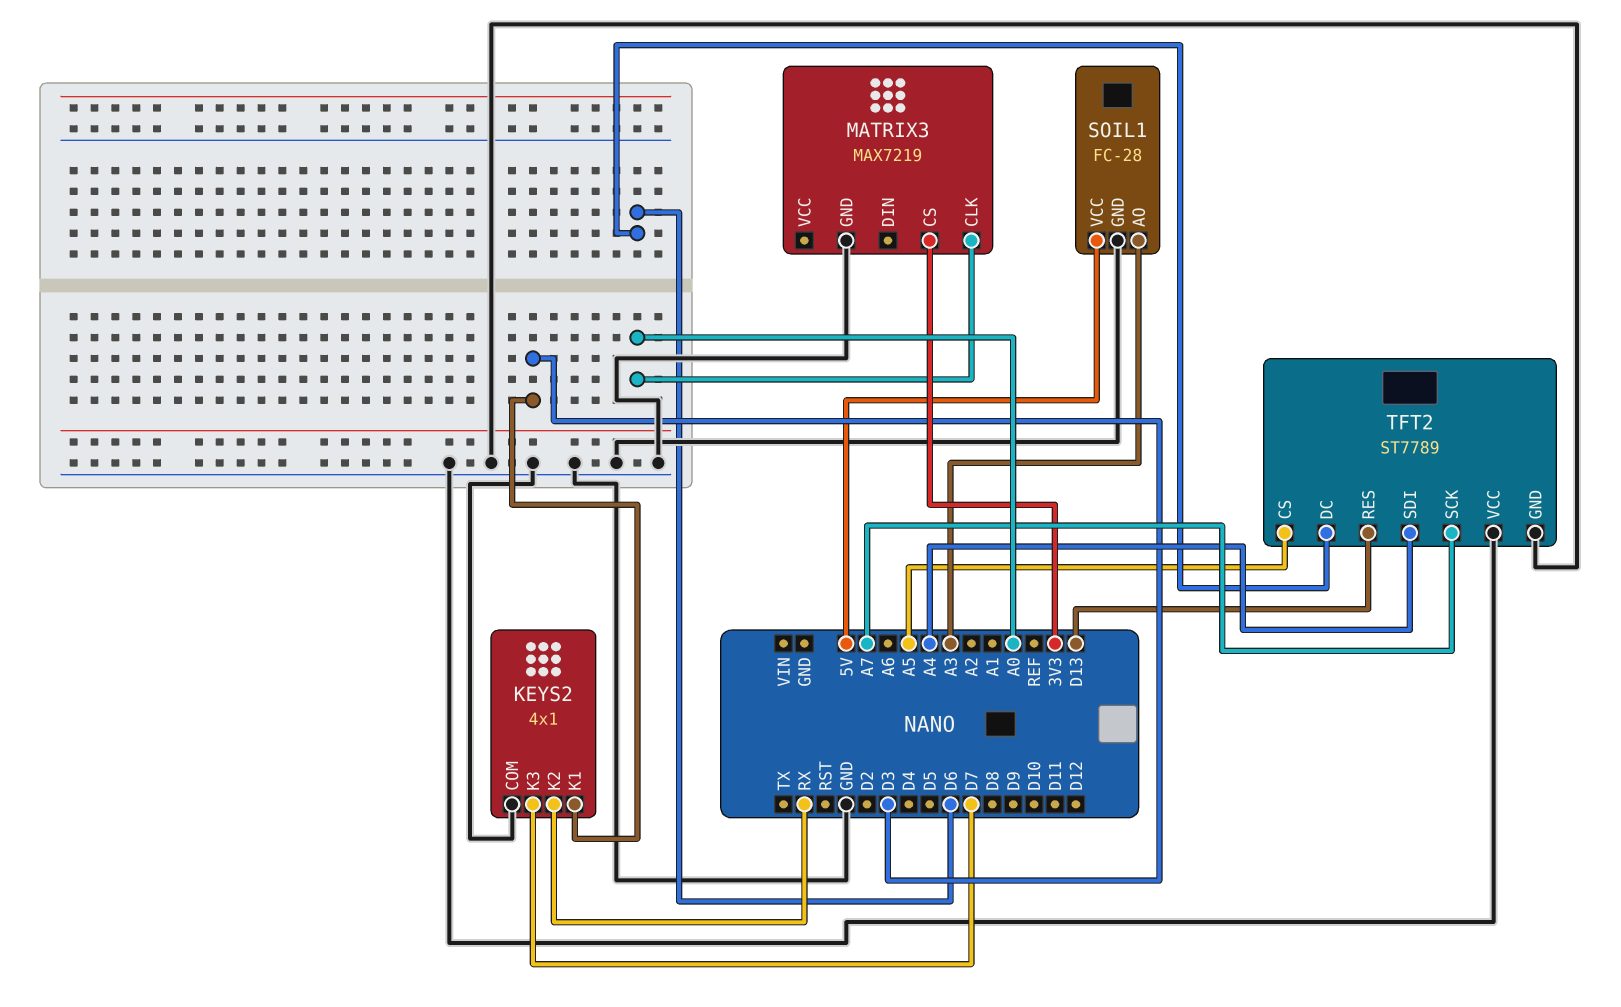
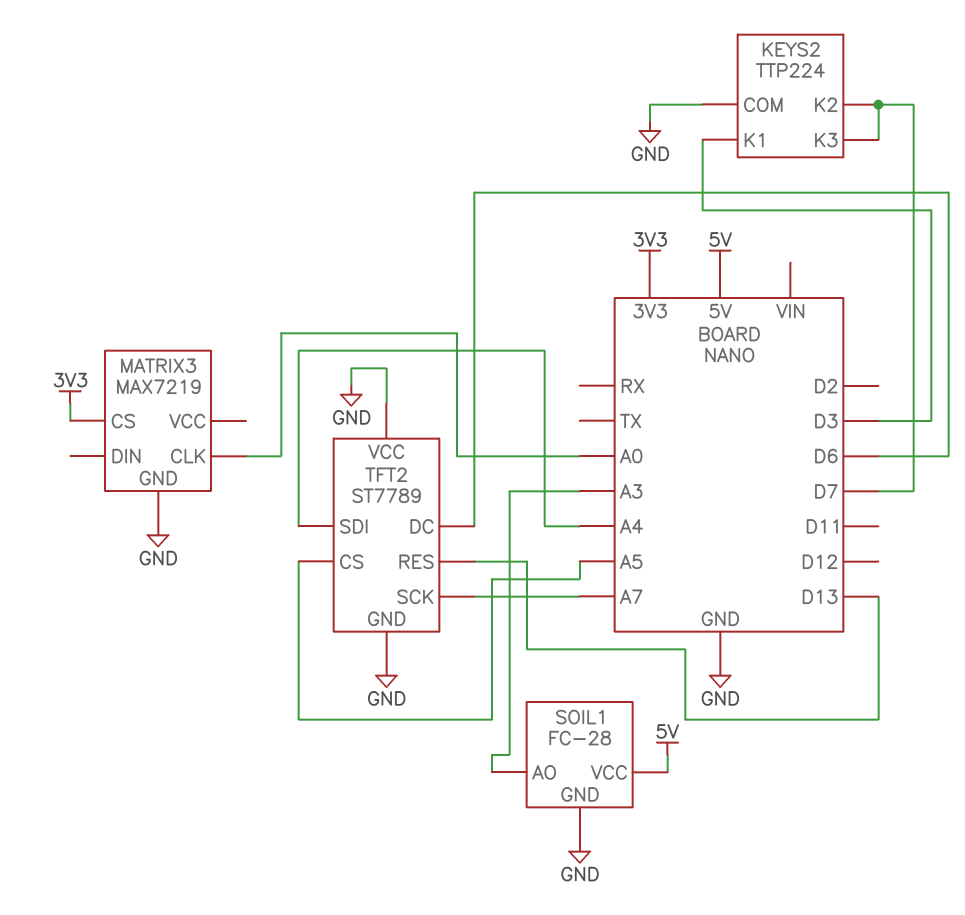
KEYS2: 4x1 -> TTP224
KEYS2 pin K2: RX -> D7

